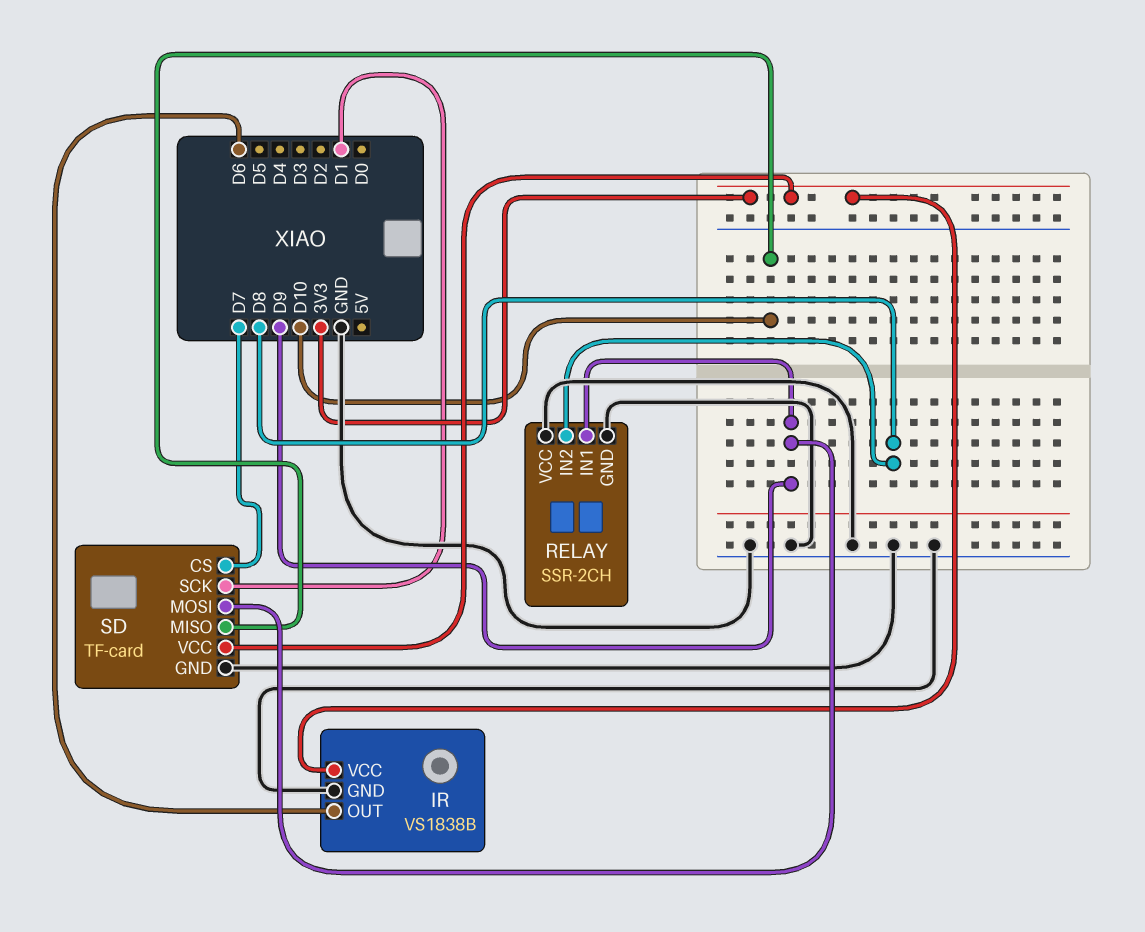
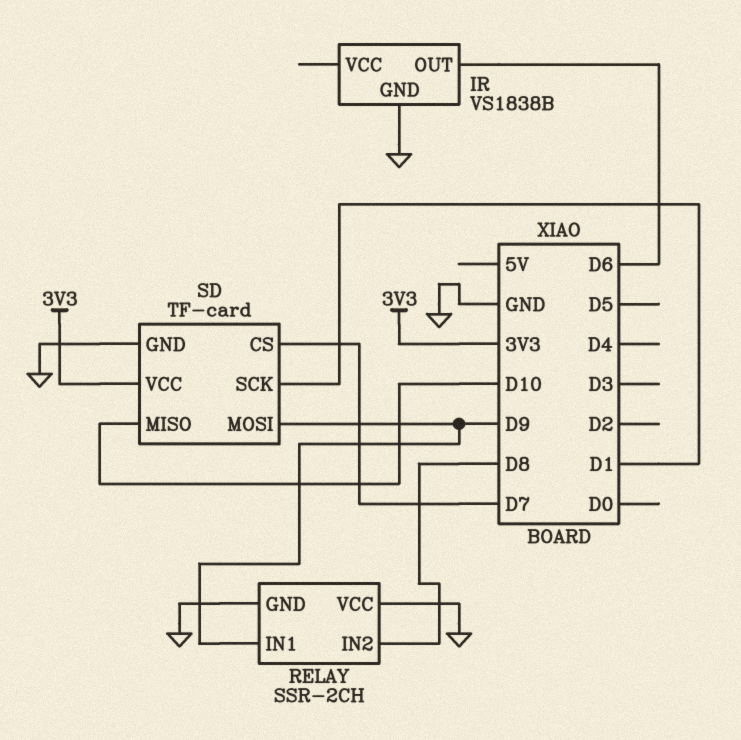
IR pin VCC: 3V3 -> none

